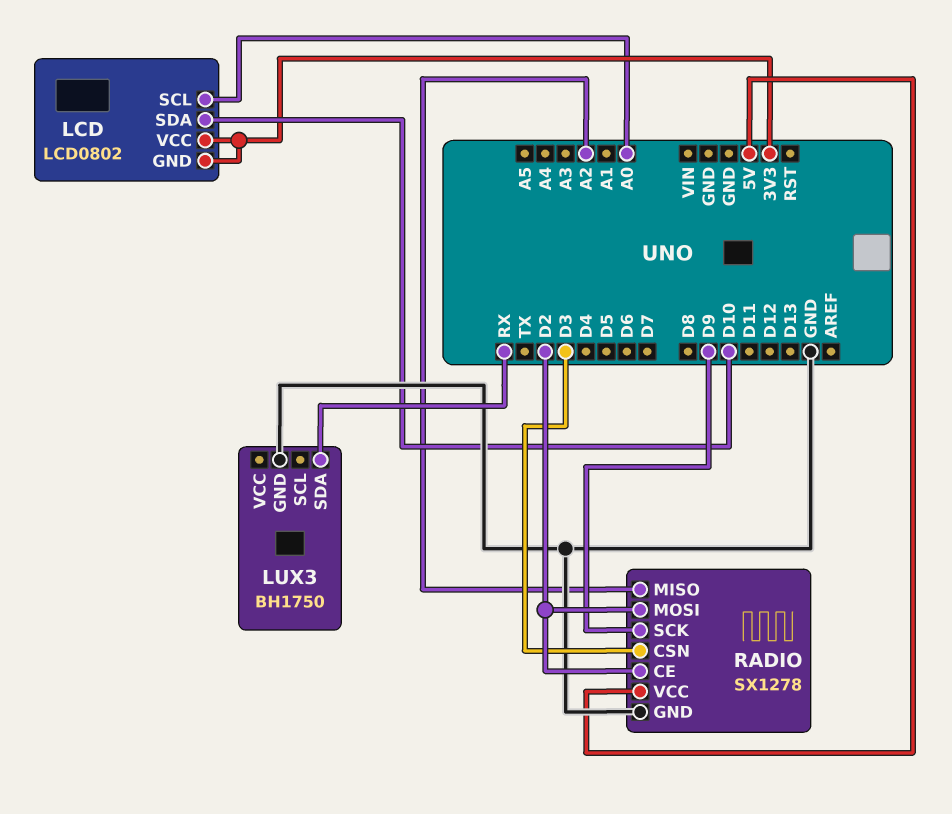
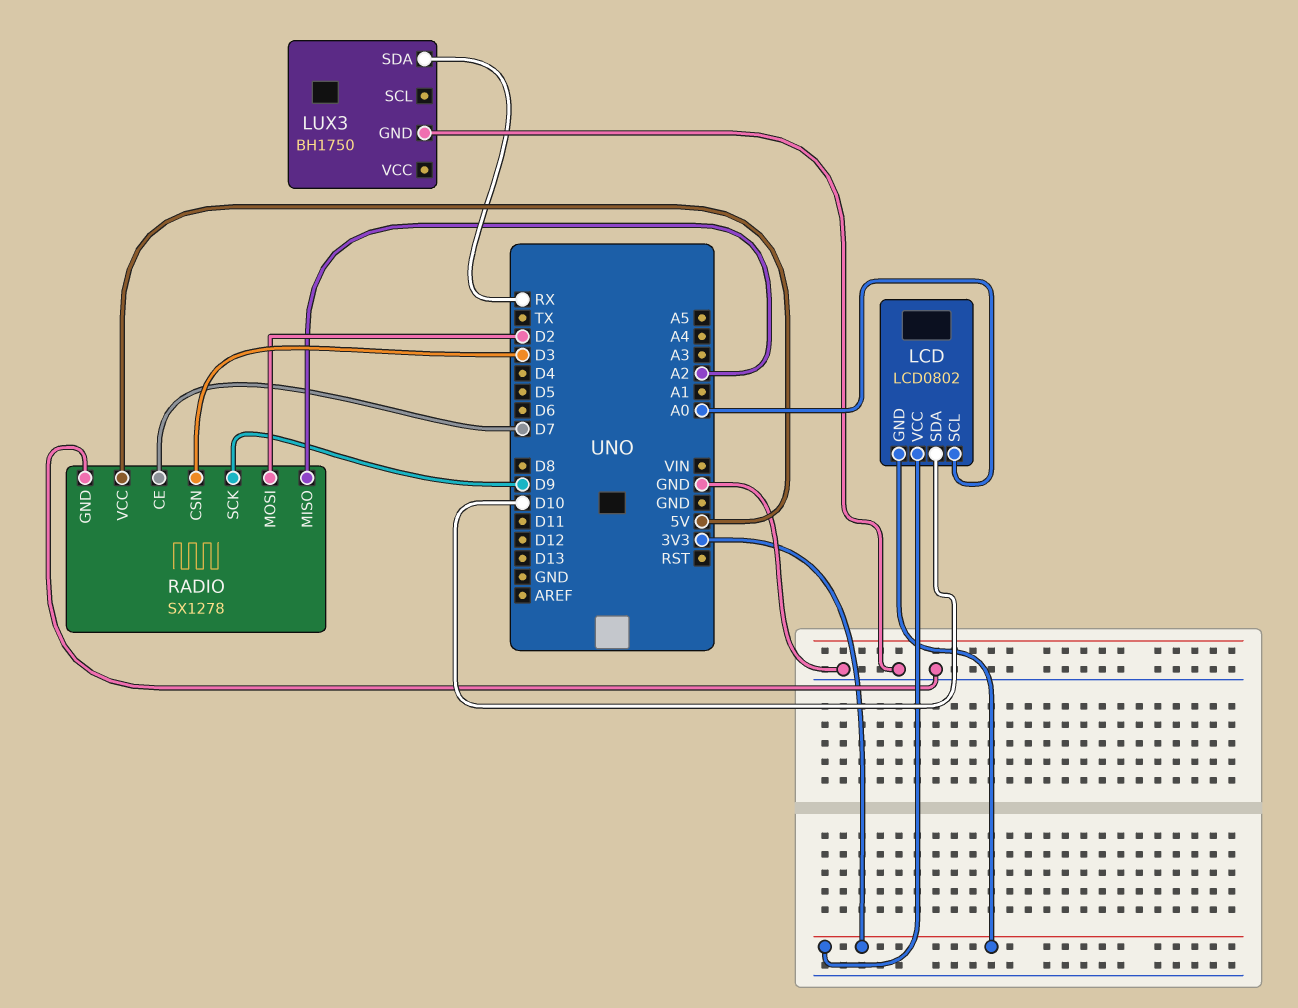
RADIO pin CE: D2 -> D7

